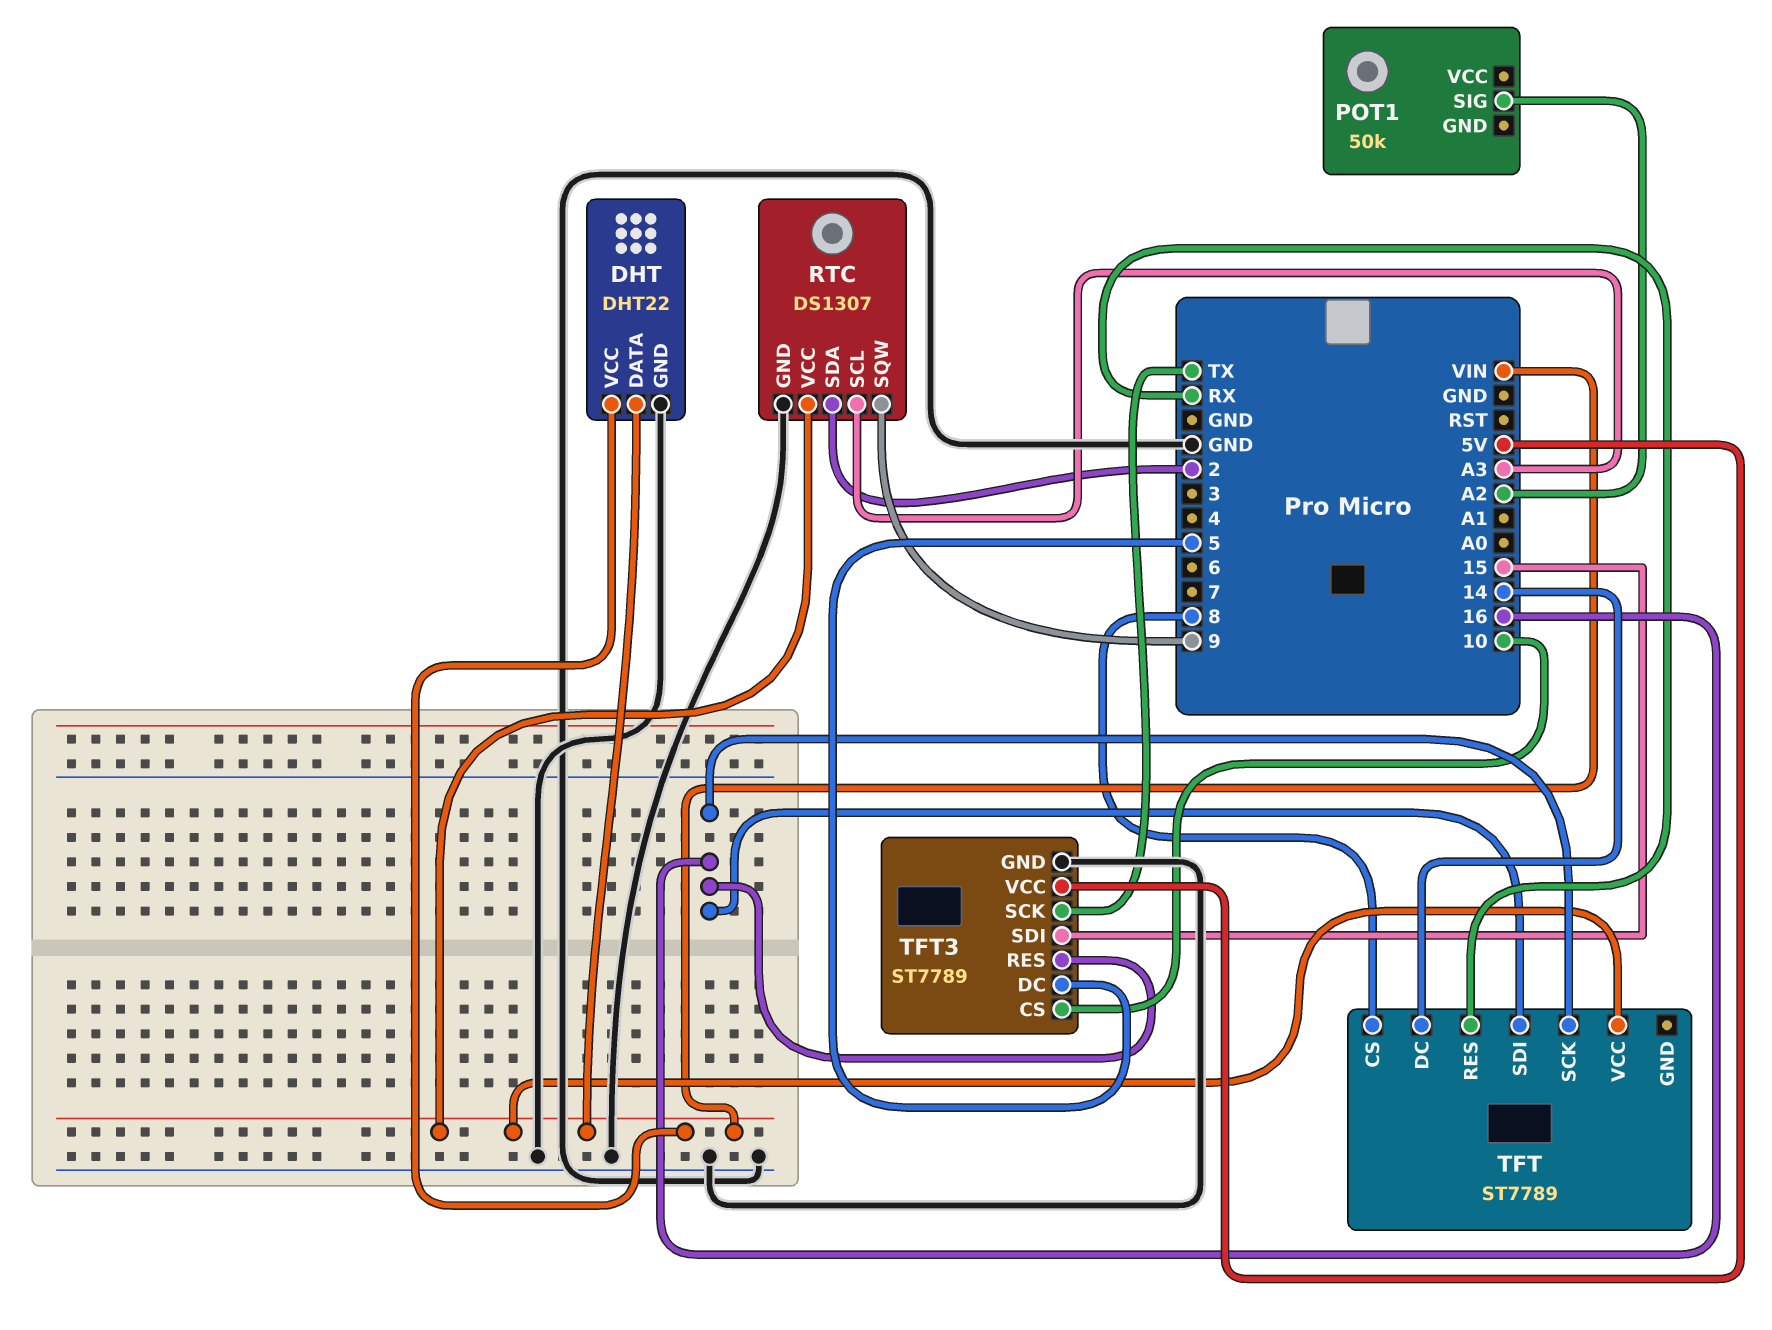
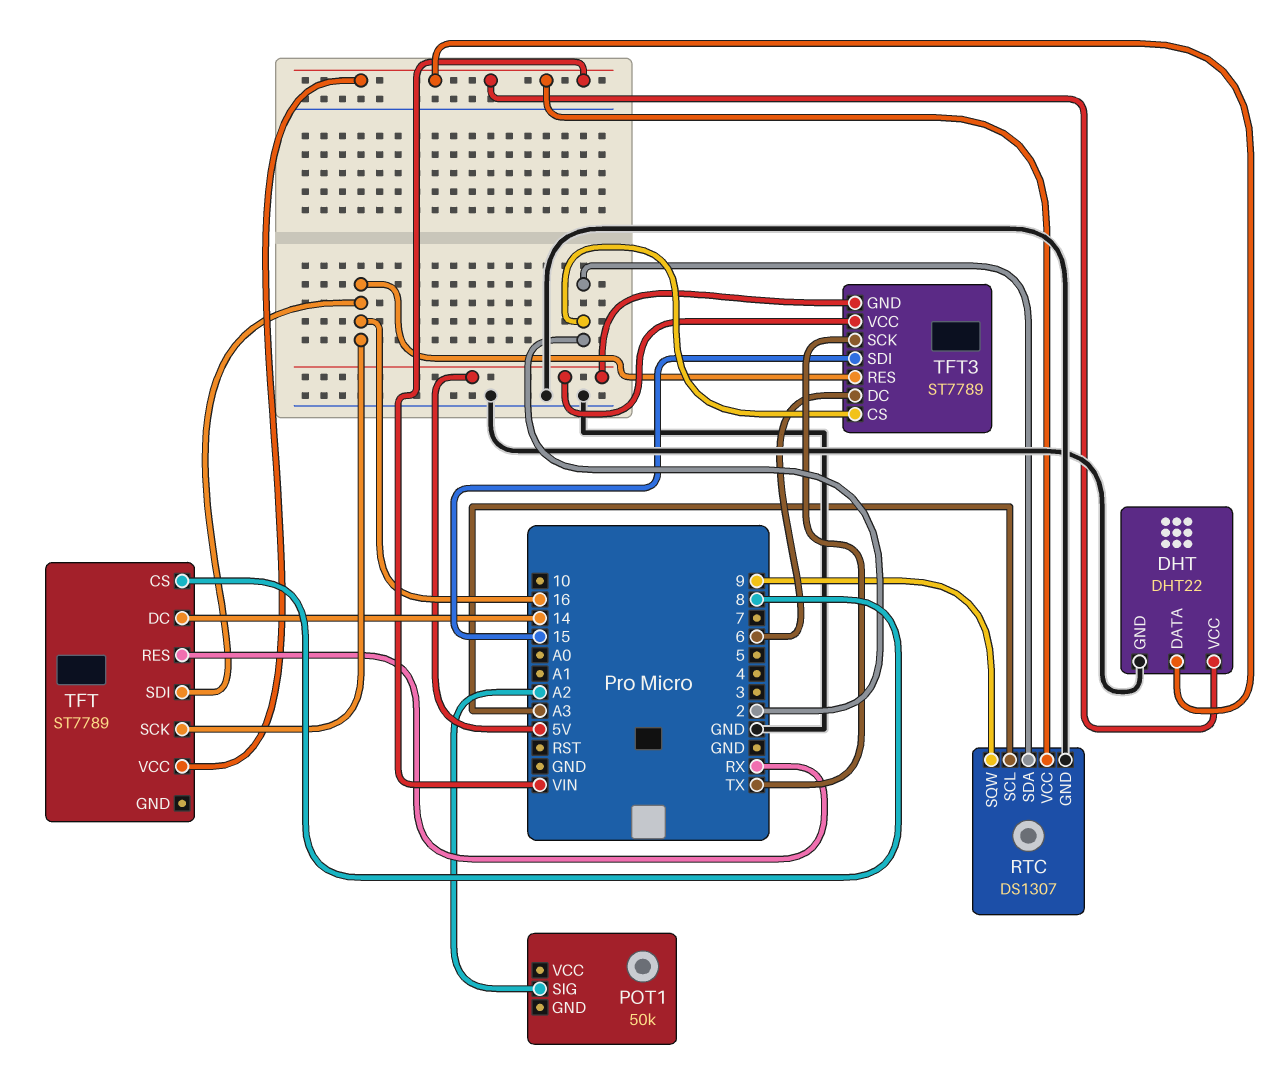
TFT3 pin CS: 10 -> 2
TFT3 pin DC: 5 -> 6
TFT3 pin GND: GND -> 5V

